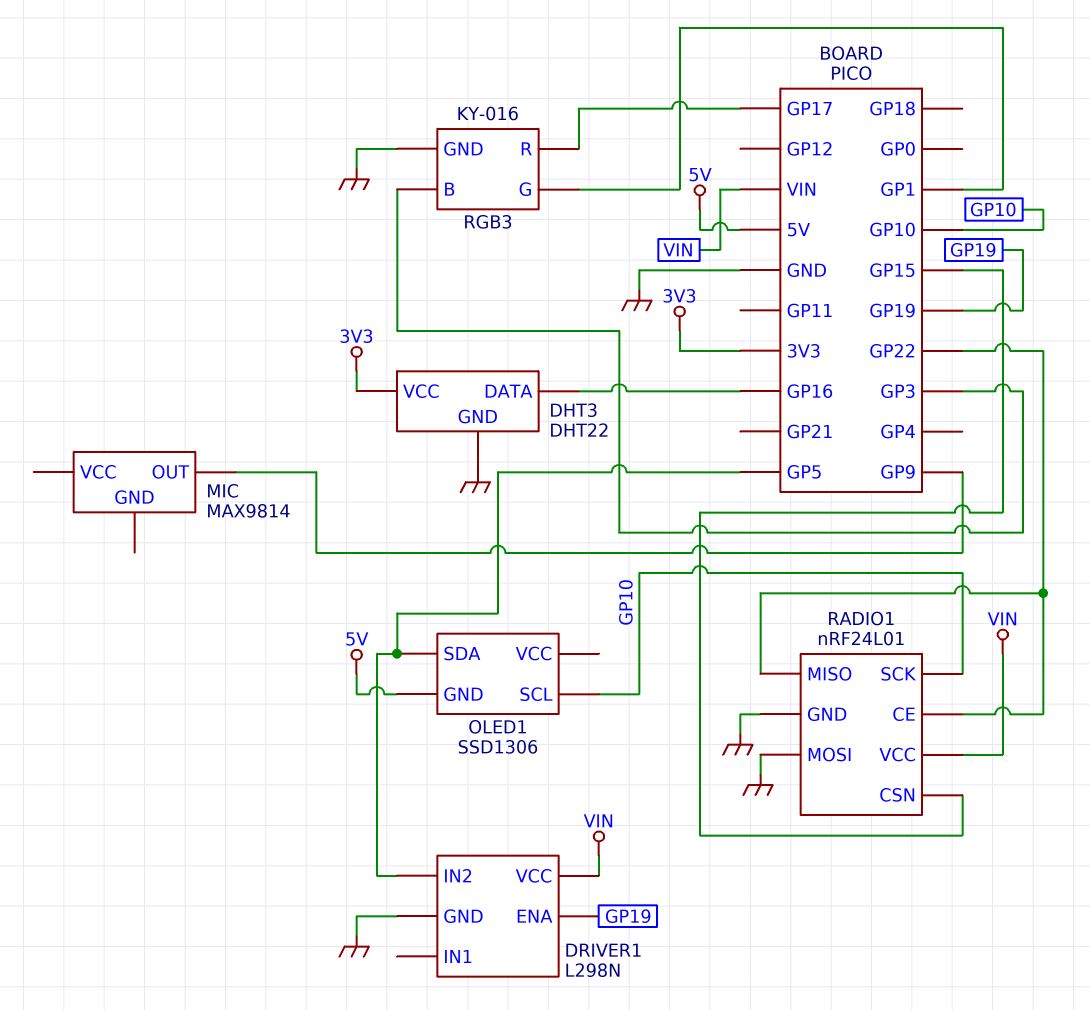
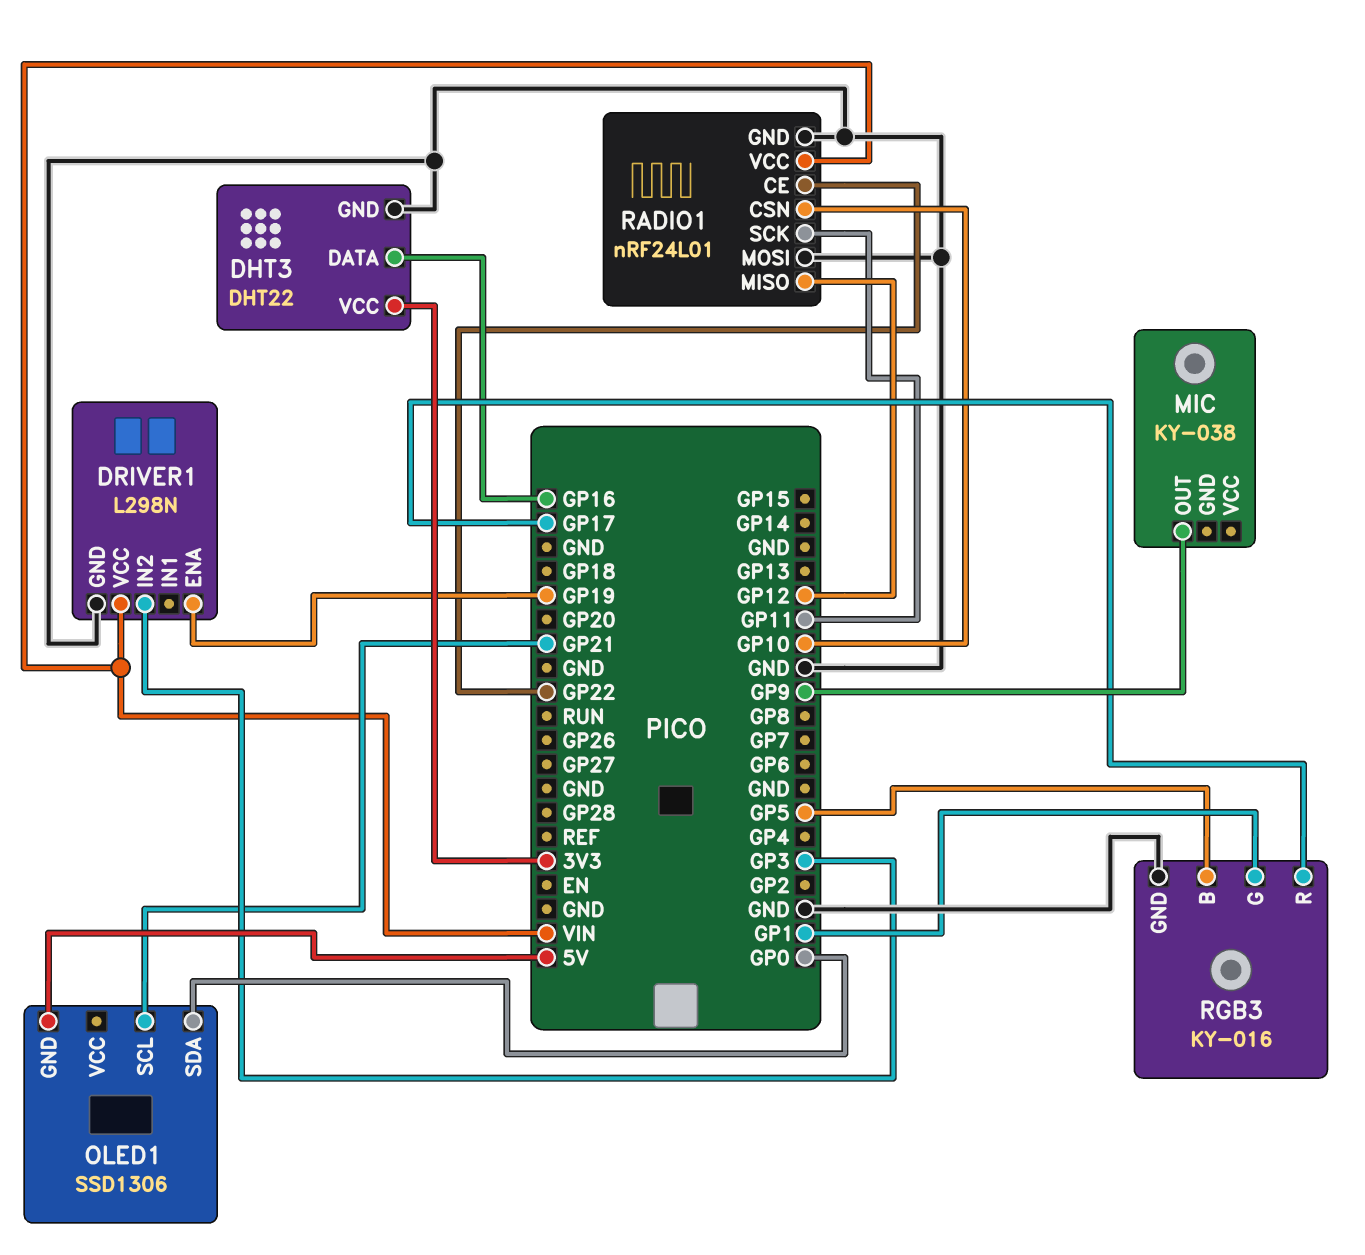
DRIVER1 pin IN2: GP5 -> GP3
MIC: MAX9814 -> KY-038
OLED1 pin SCL: GP10 -> GP21
OLED1 pin SDA: GP5 -> GP0
RADIO1 pin CSN: GP15 -> GP10
RADIO1 pin MISO: GP22 -> GP12
RADIO1 pin SCK: GP10 -> GP11
RGB3 pin B: GP3 -> GP5

